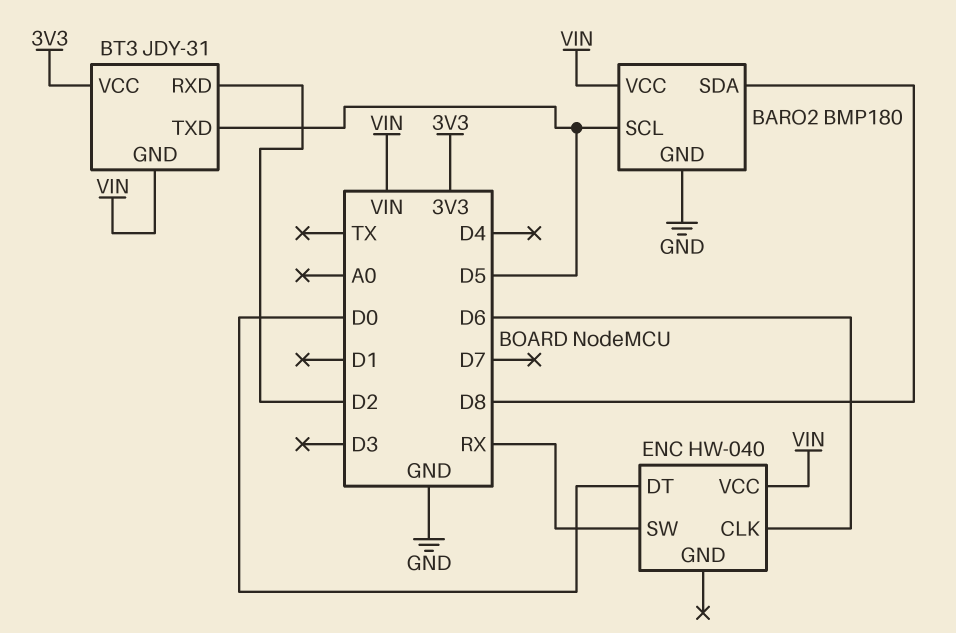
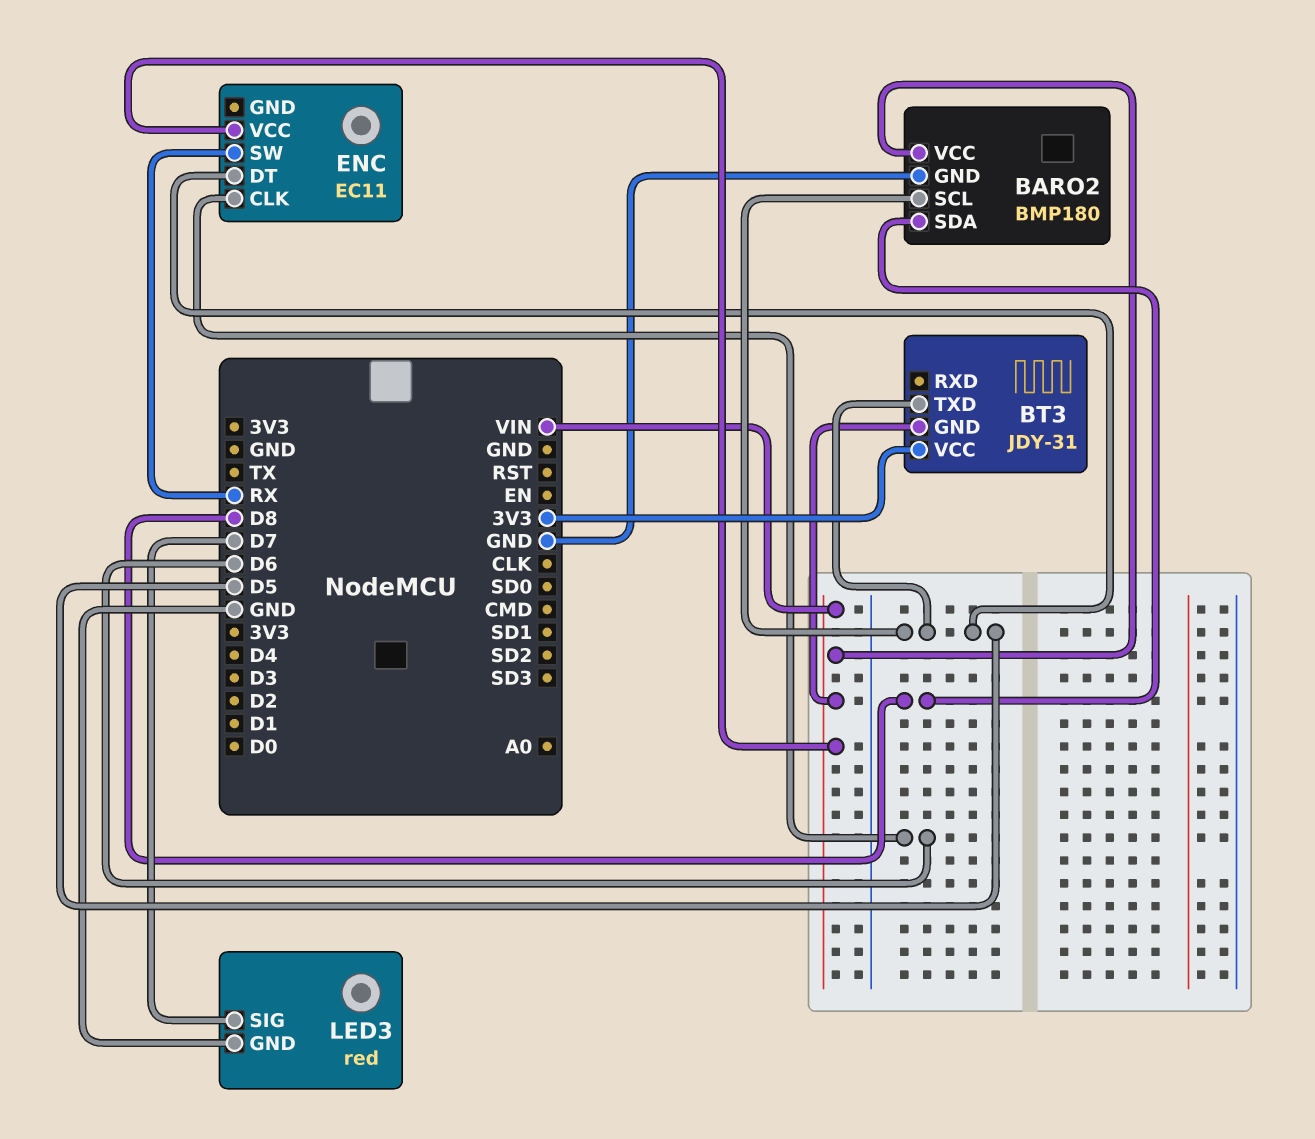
BT3 pin RXD: D2 -> none
ENC: HW-040 -> EC11
ENC pin DT: D0 -> D5
LED3: none -> red
LED3 pin GND: none -> GND
LED3 pin SIG: none -> D7

